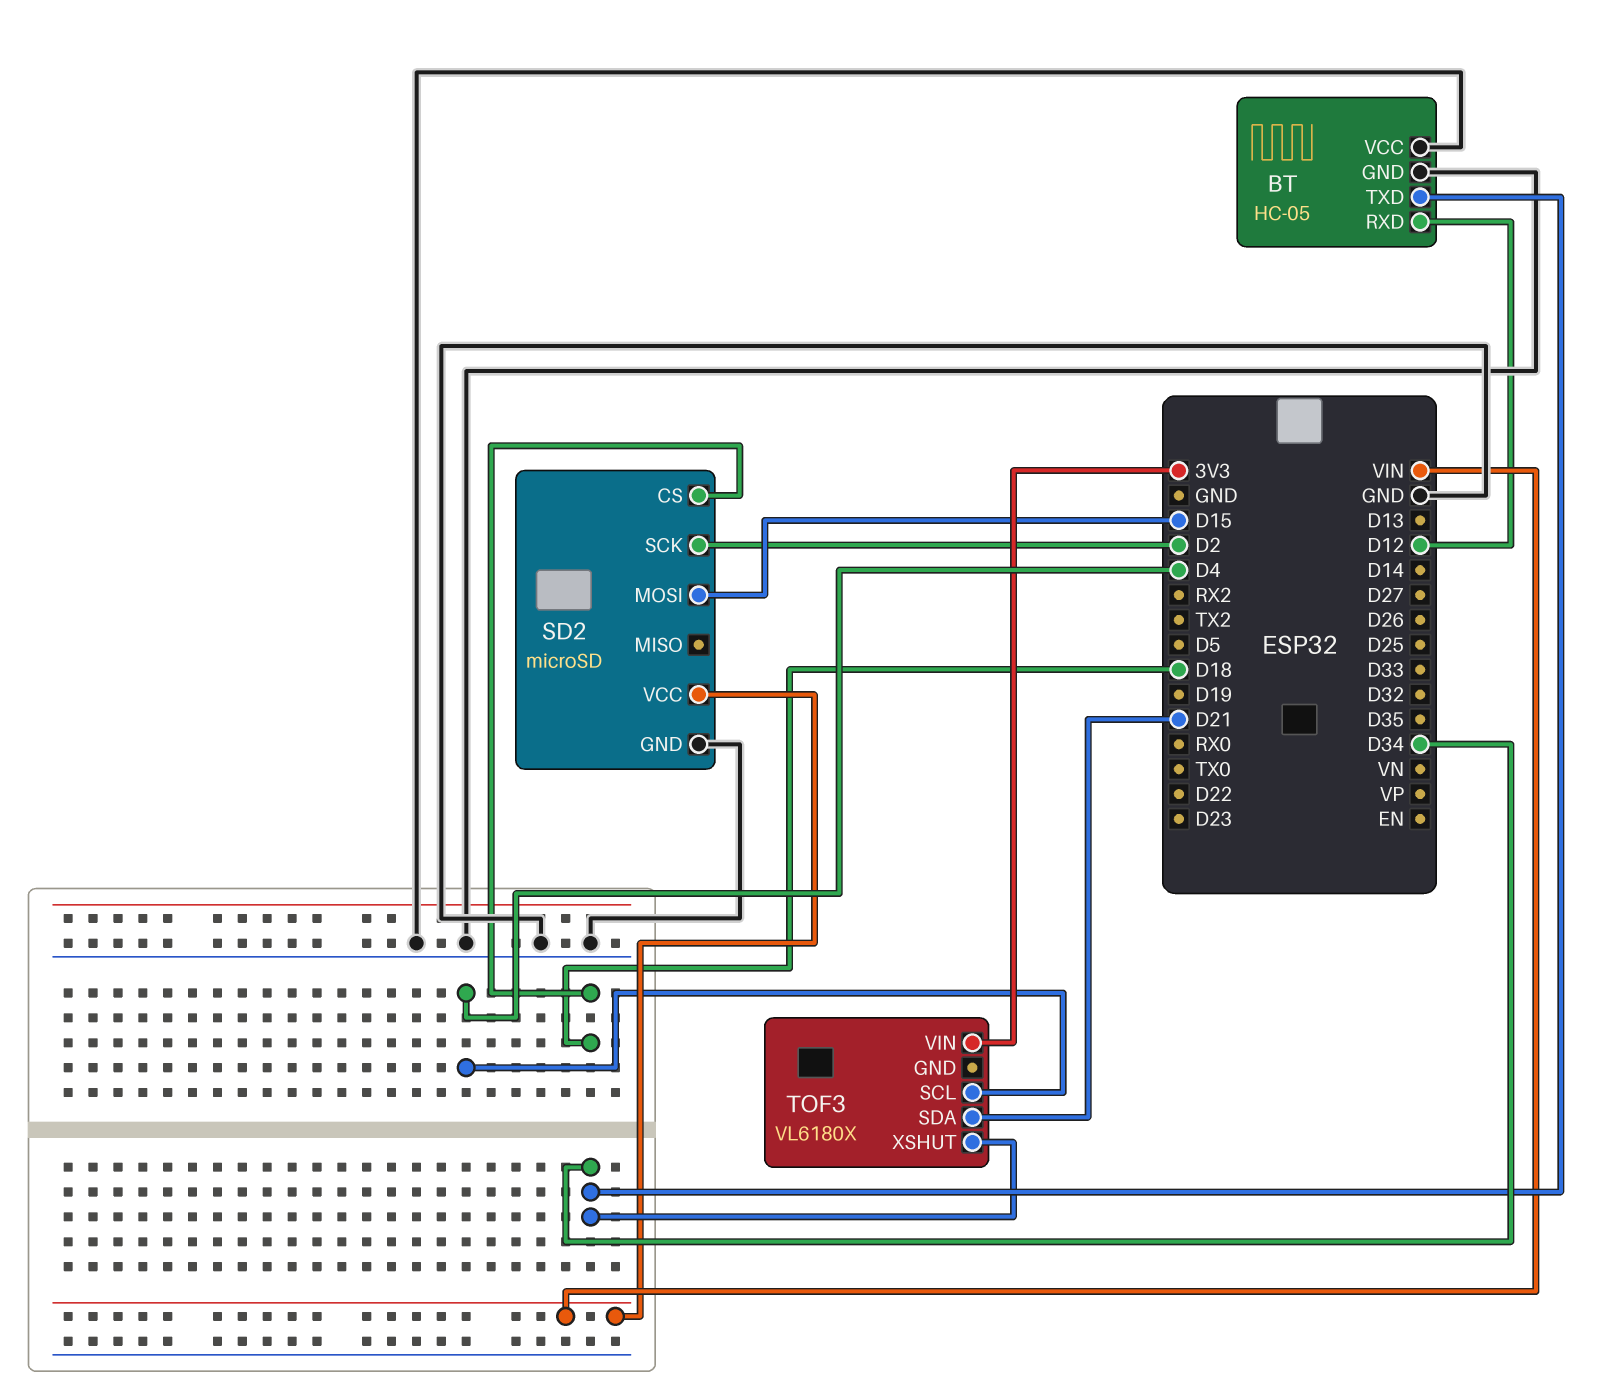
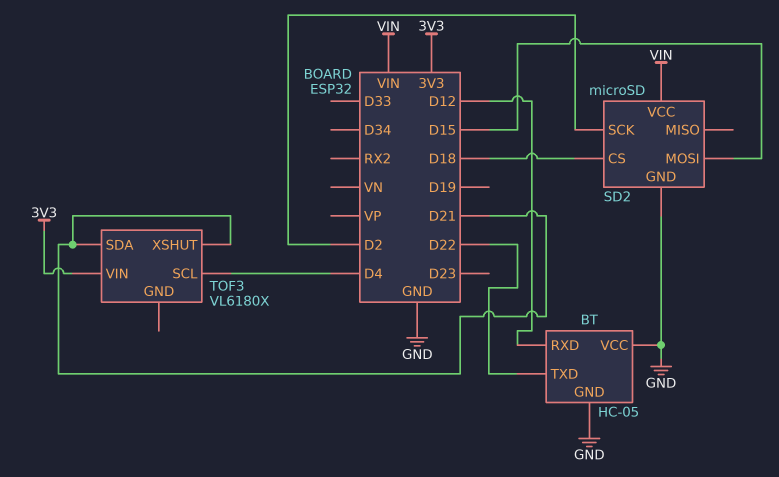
BT pin TXD: D34 -> D22
TOF3 pin XSHUT: D34 -> D21

